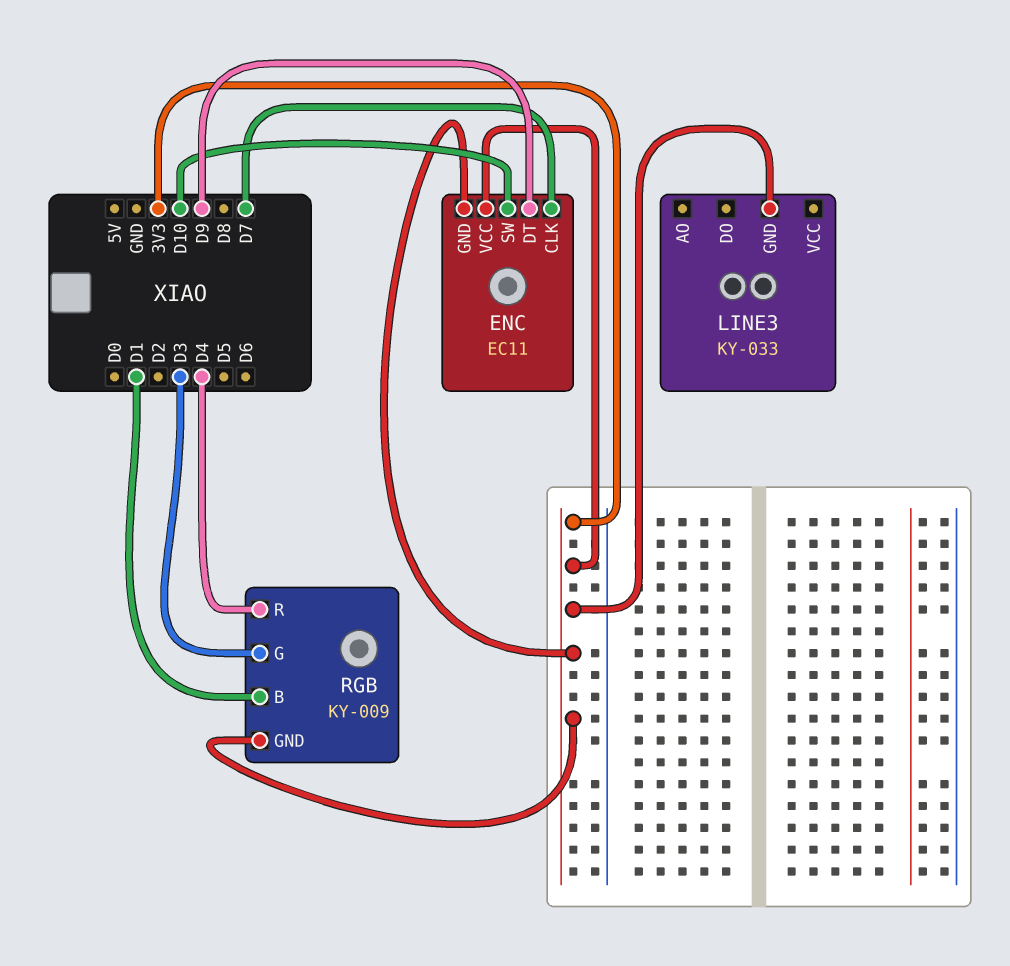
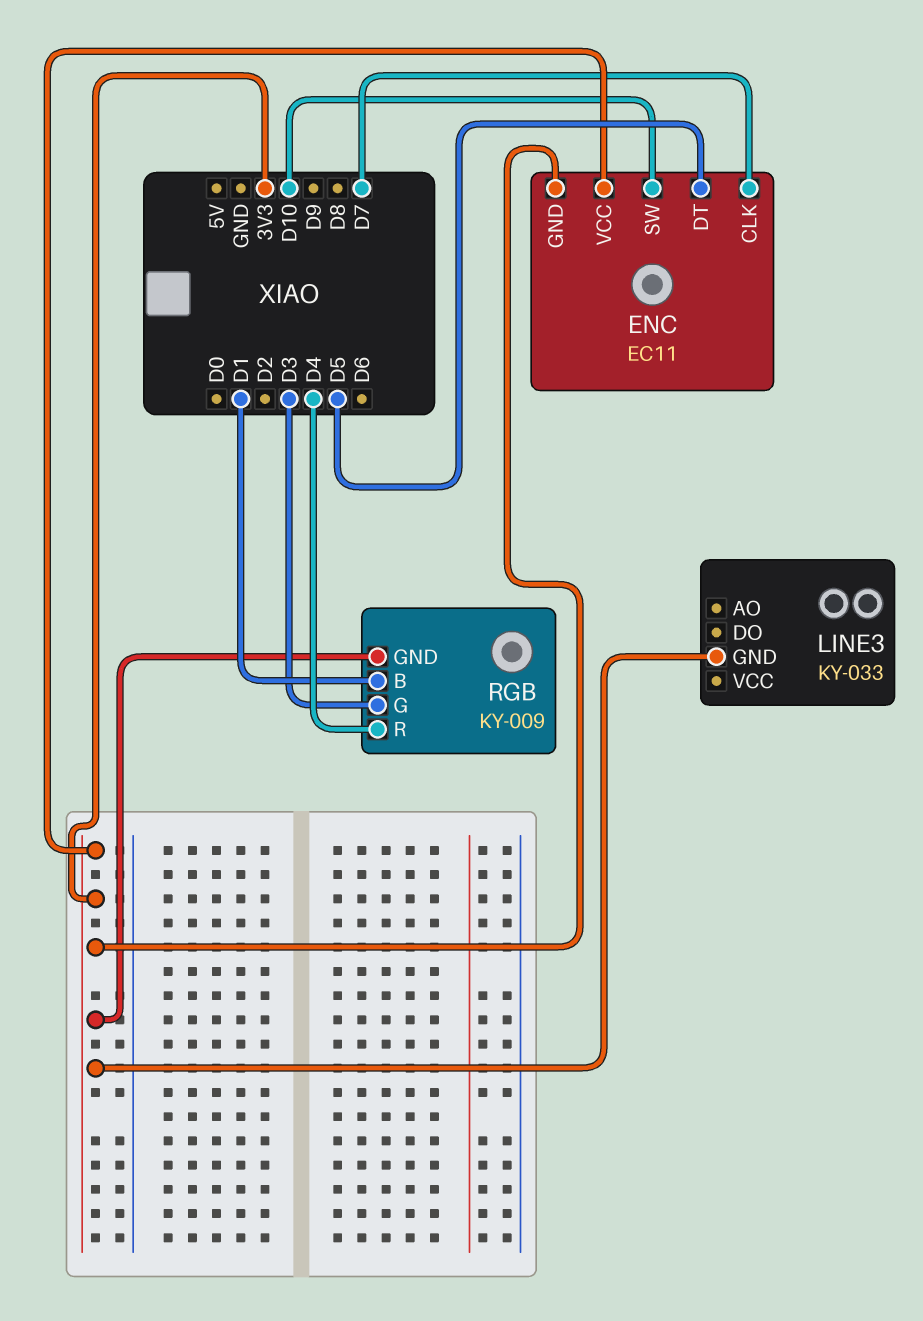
ENC pin DT: D9 -> D5

